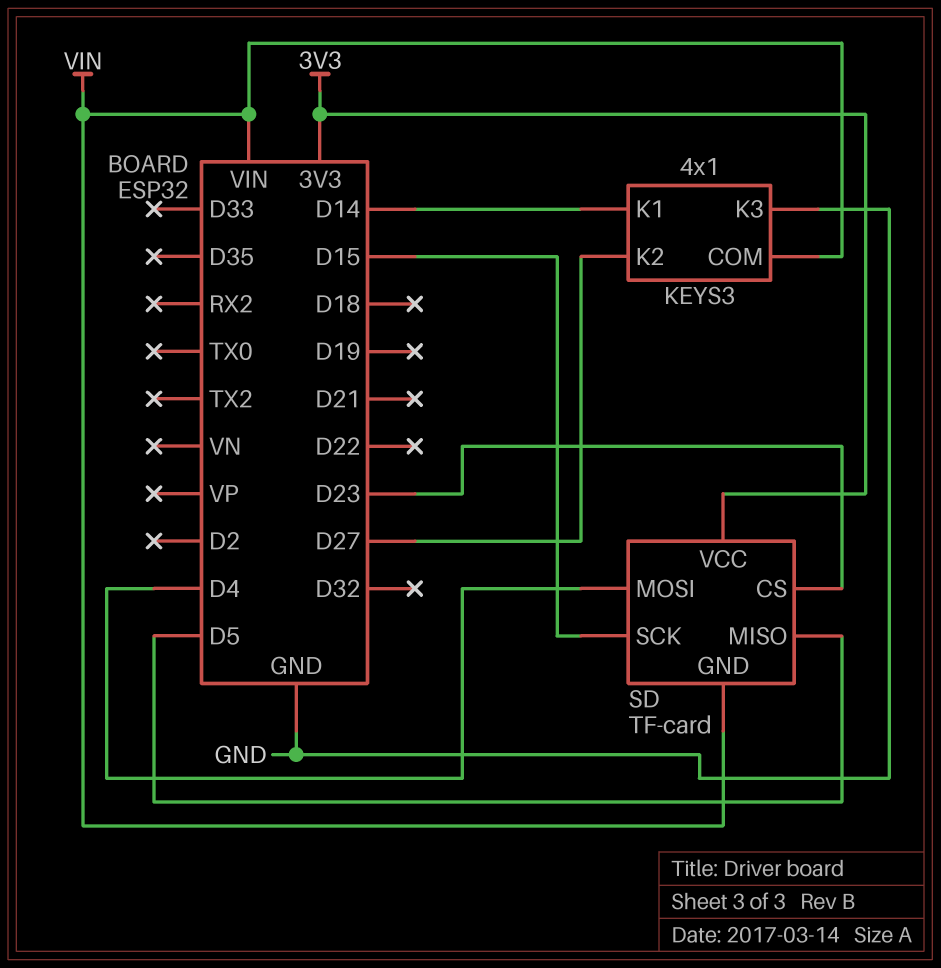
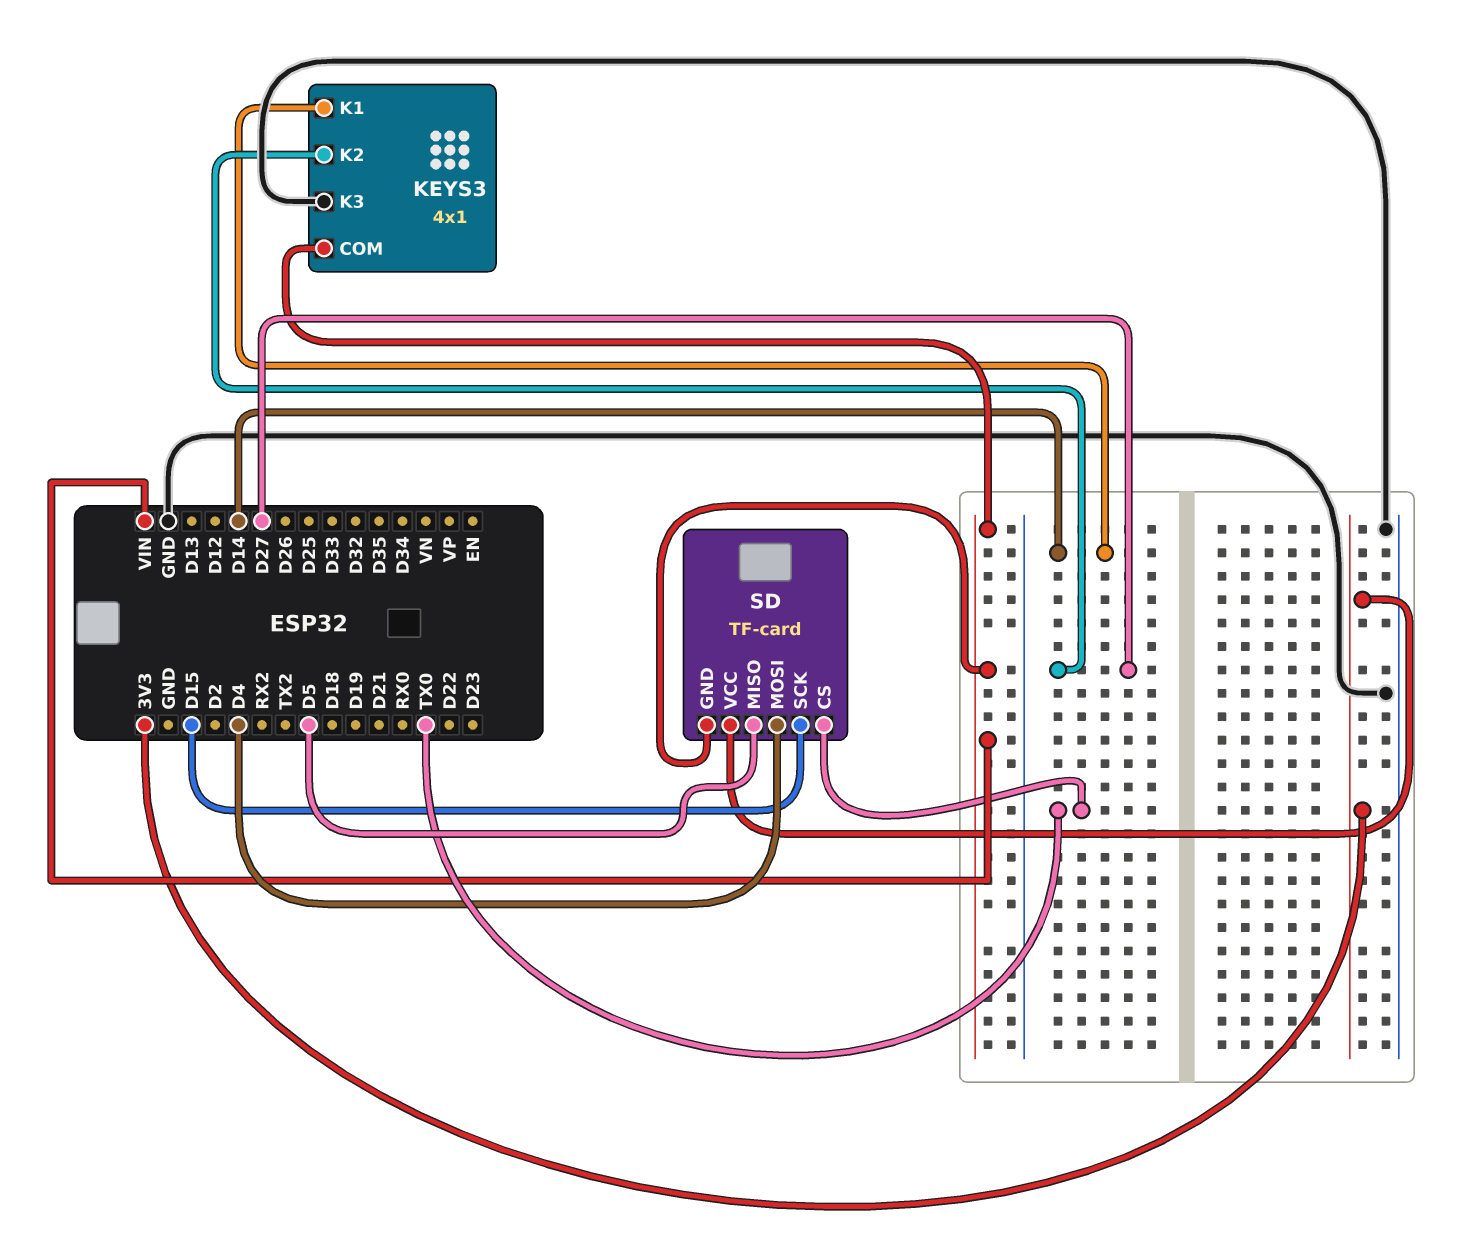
SD pin CS: D23 -> TX0

